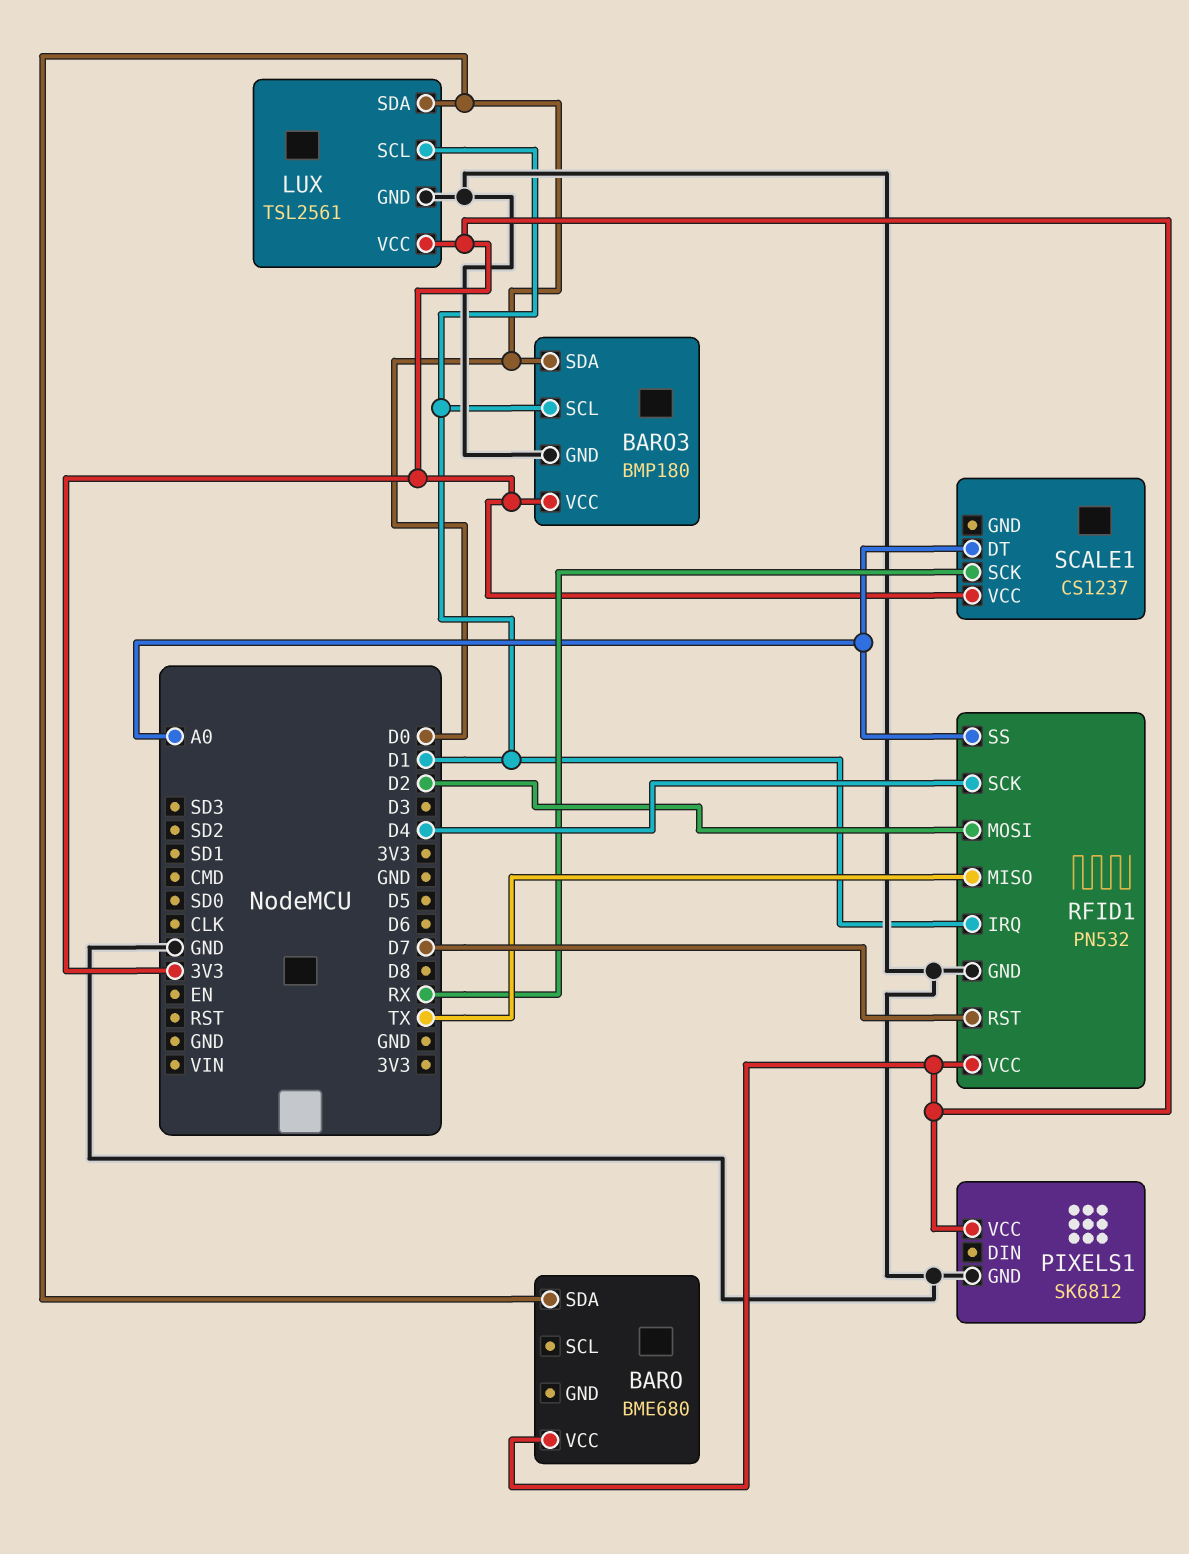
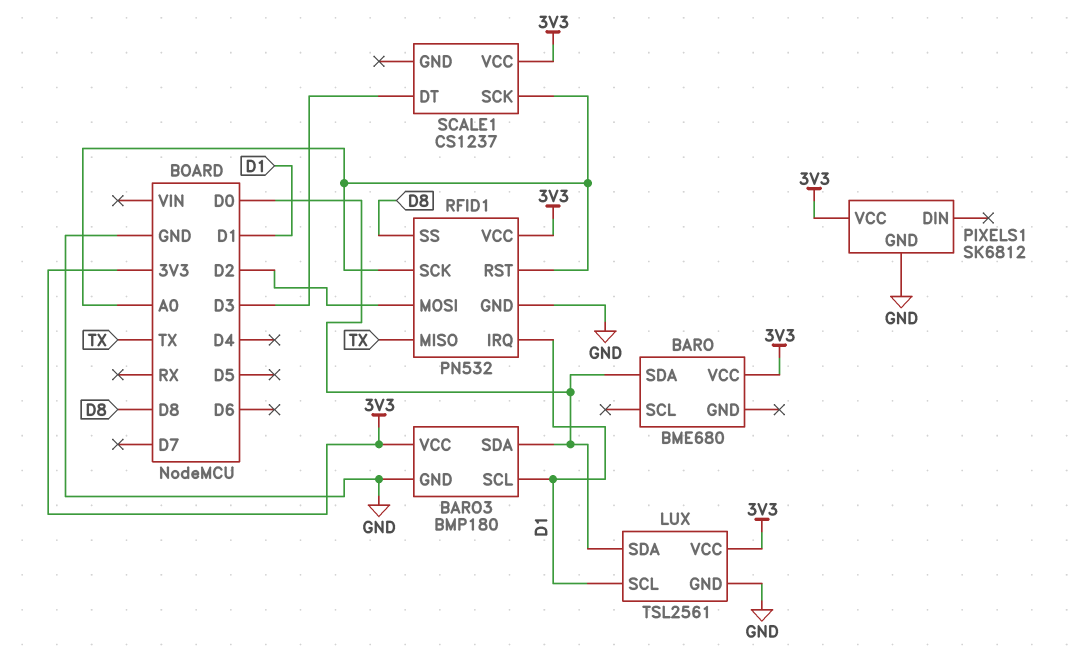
RFID1 pin RST: D7 -> A0
RFID1 pin SCK: D4 -> A0
RFID1 pin SS: A0 -> D8
SCALE1 pin DT: A0 -> D3
SCALE1 pin SCK: RX -> A0

